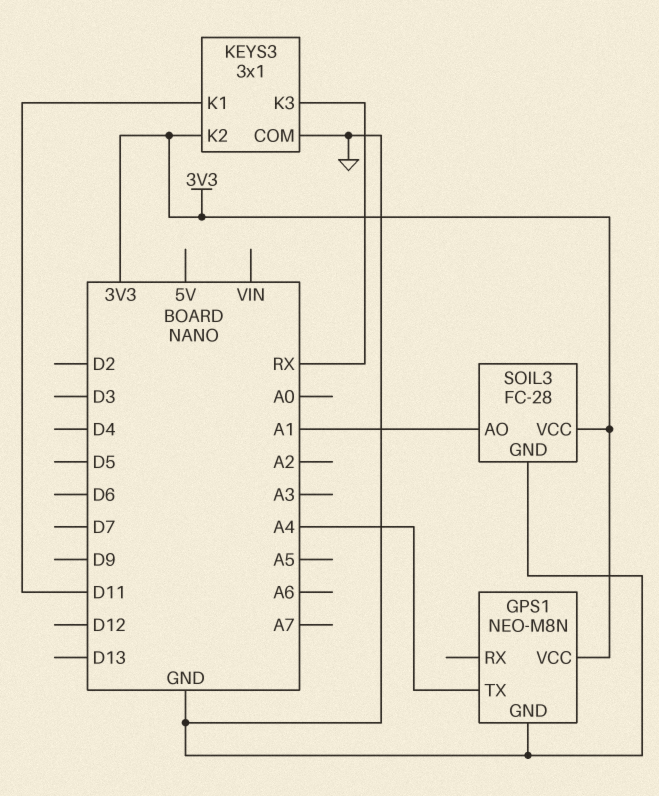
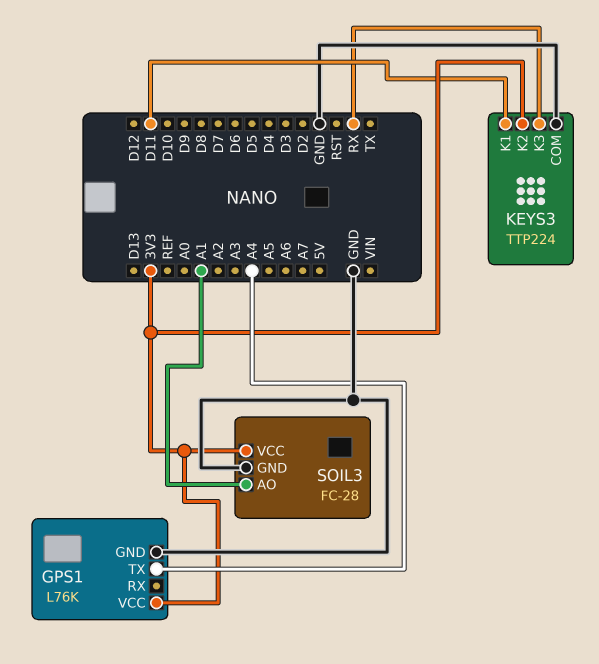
GPS1: NEO-M8N -> L76K
KEYS3: 3x1 -> TTP224

